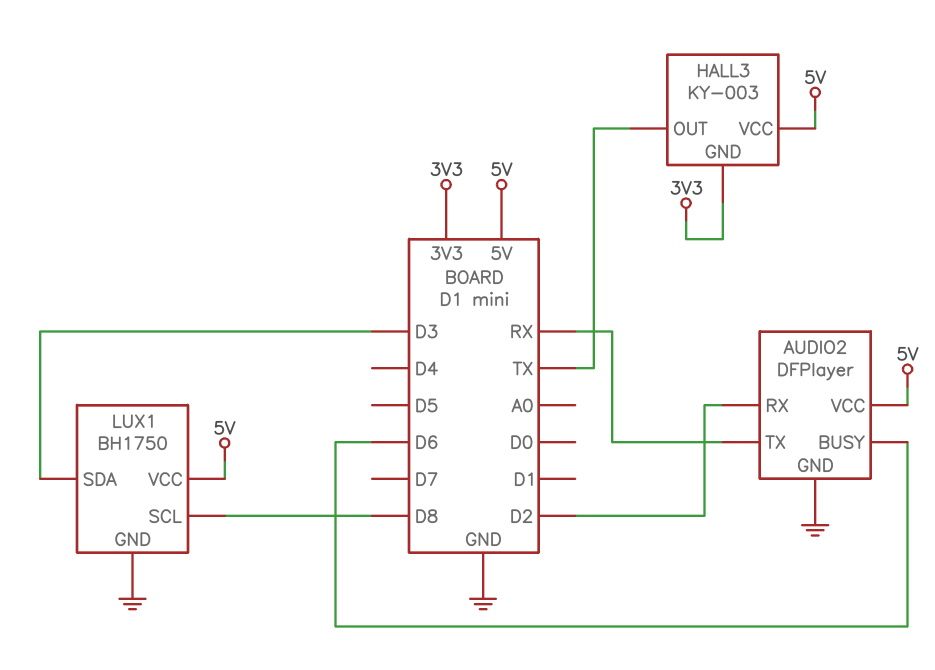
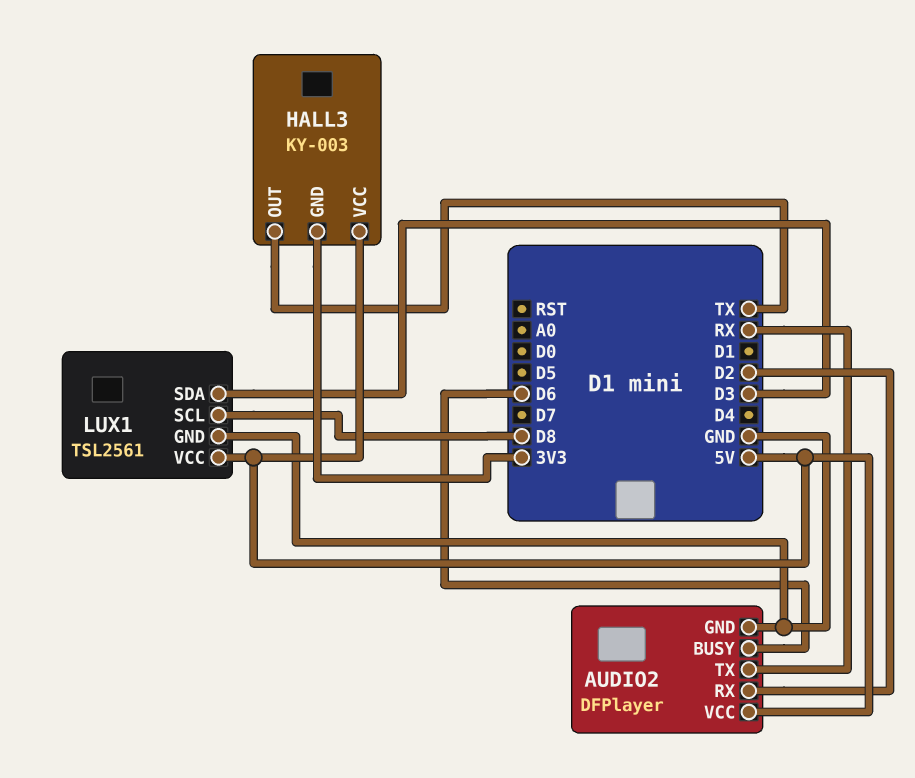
LUX1: BH1750 -> TSL2561

